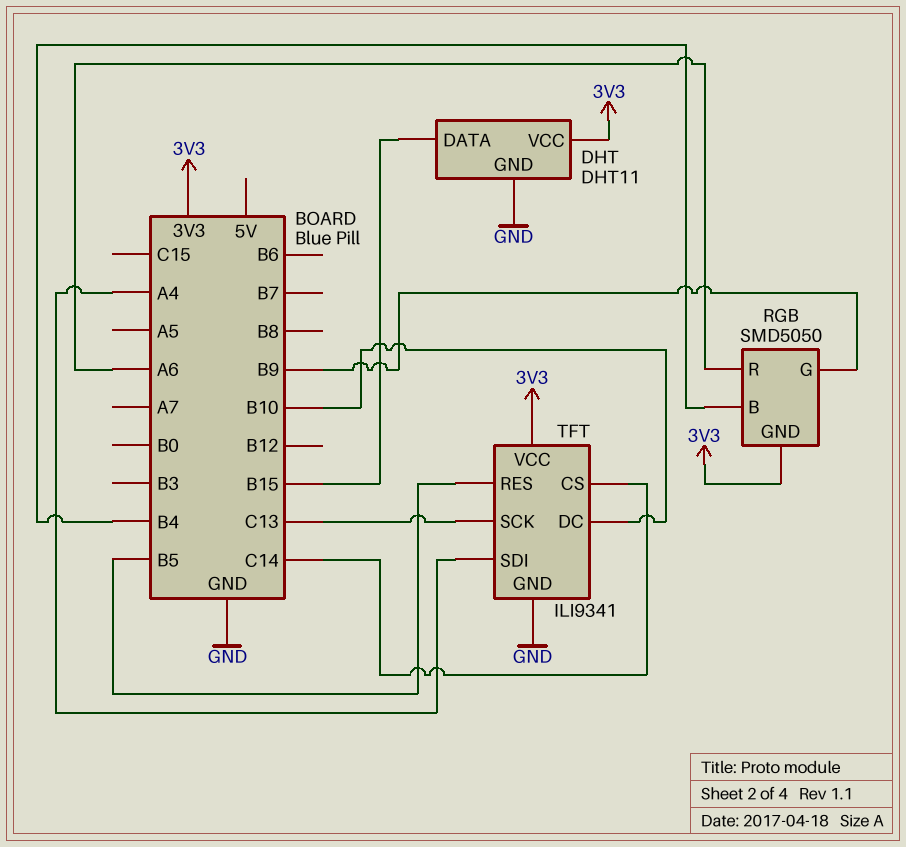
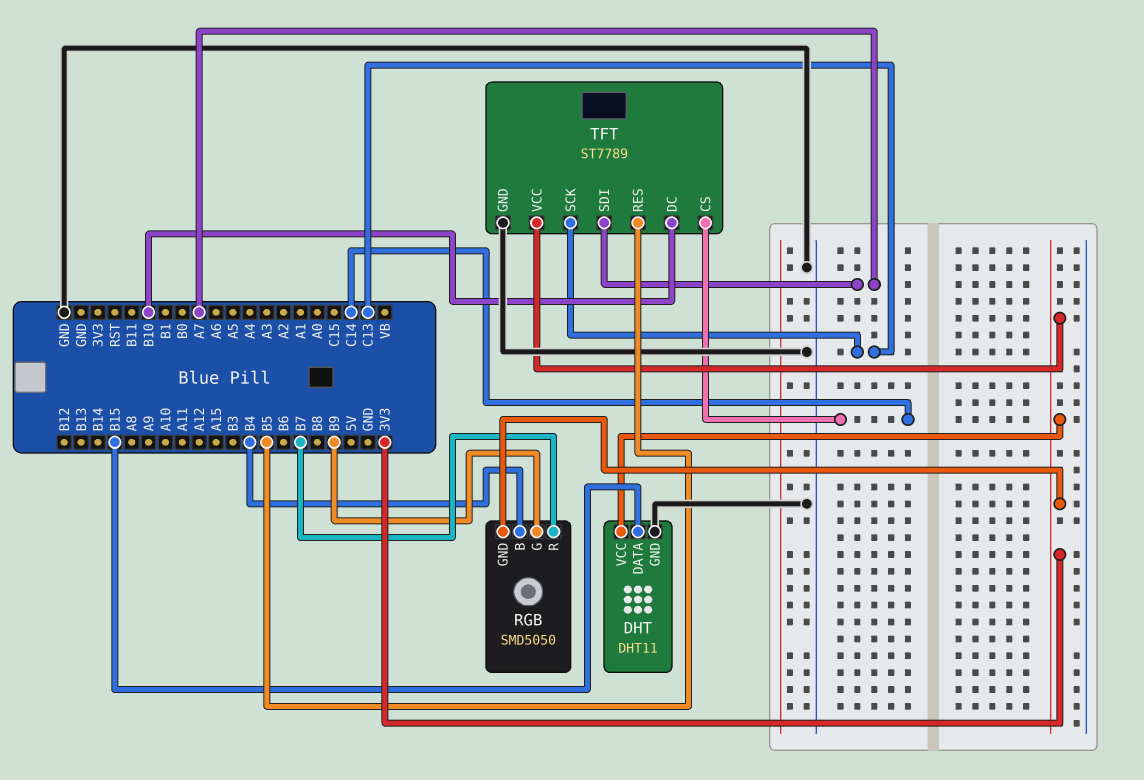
RGB pin R: A6 -> B7
TFT: ILI9341 -> ST7789
TFT pin SDI: A4 -> A7

